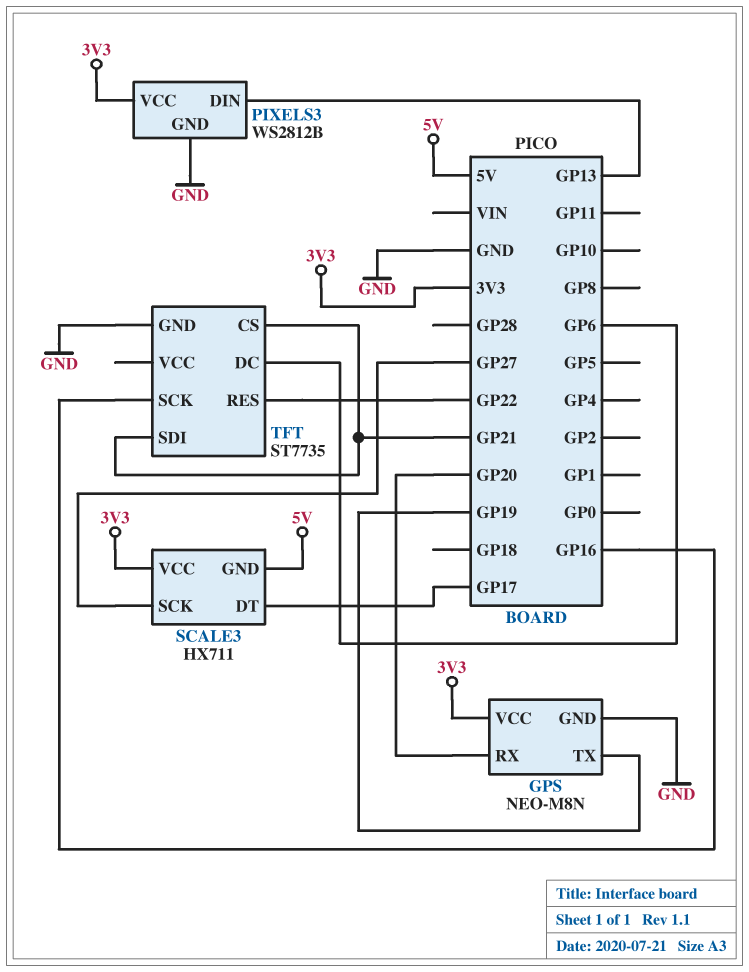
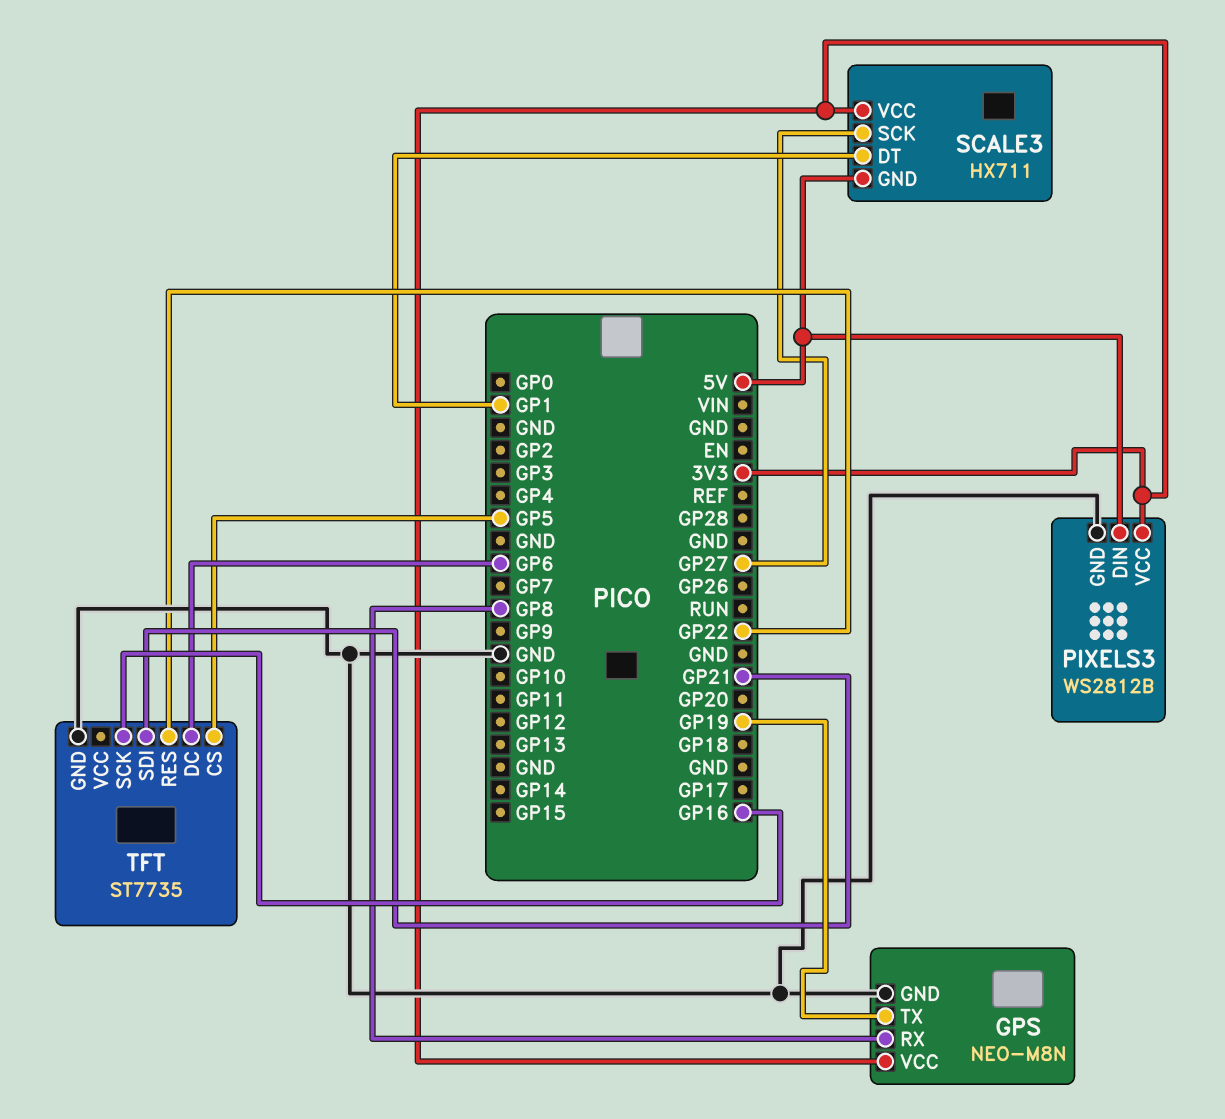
GPS pin RX: GP20 -> GP8
PIXELS3 pin DIN: GP13 -> 5V
SCALE3 pin DT: GP17 -> GP1
TFT pin CS: GP21 -> GP5

